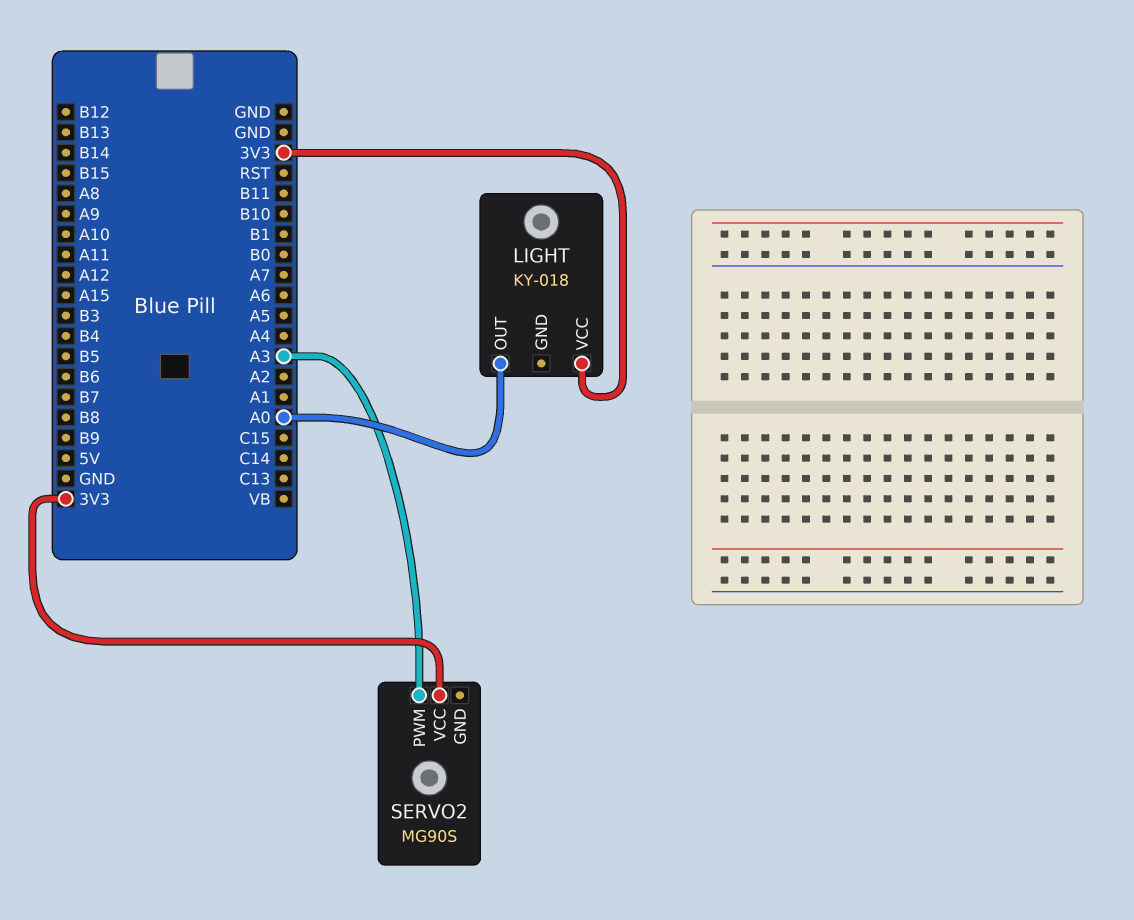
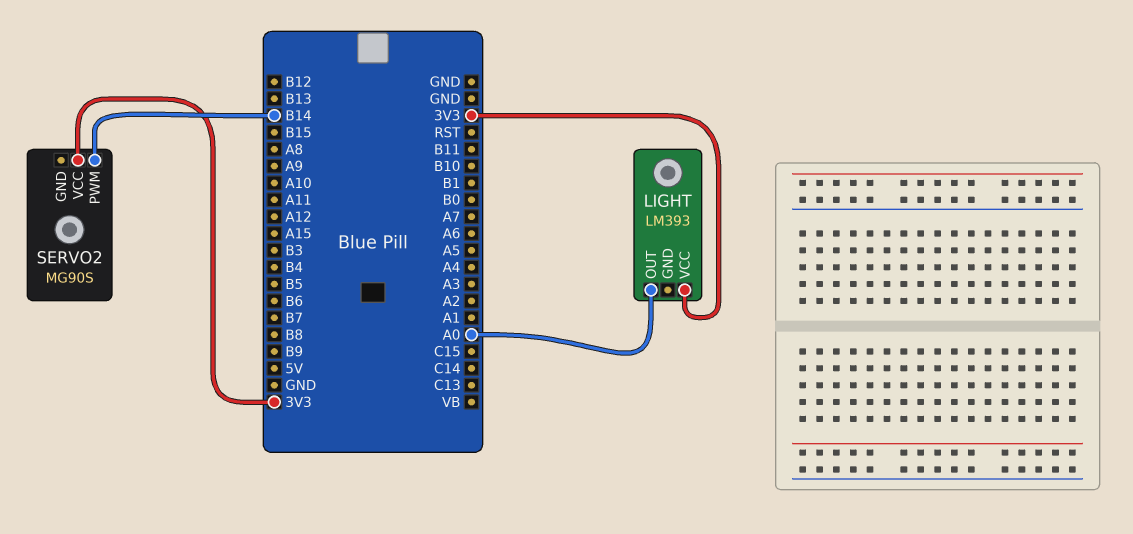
LIGHT: KY-018 -> LM393
SERVO2 pin PWM: A3 -> B14

